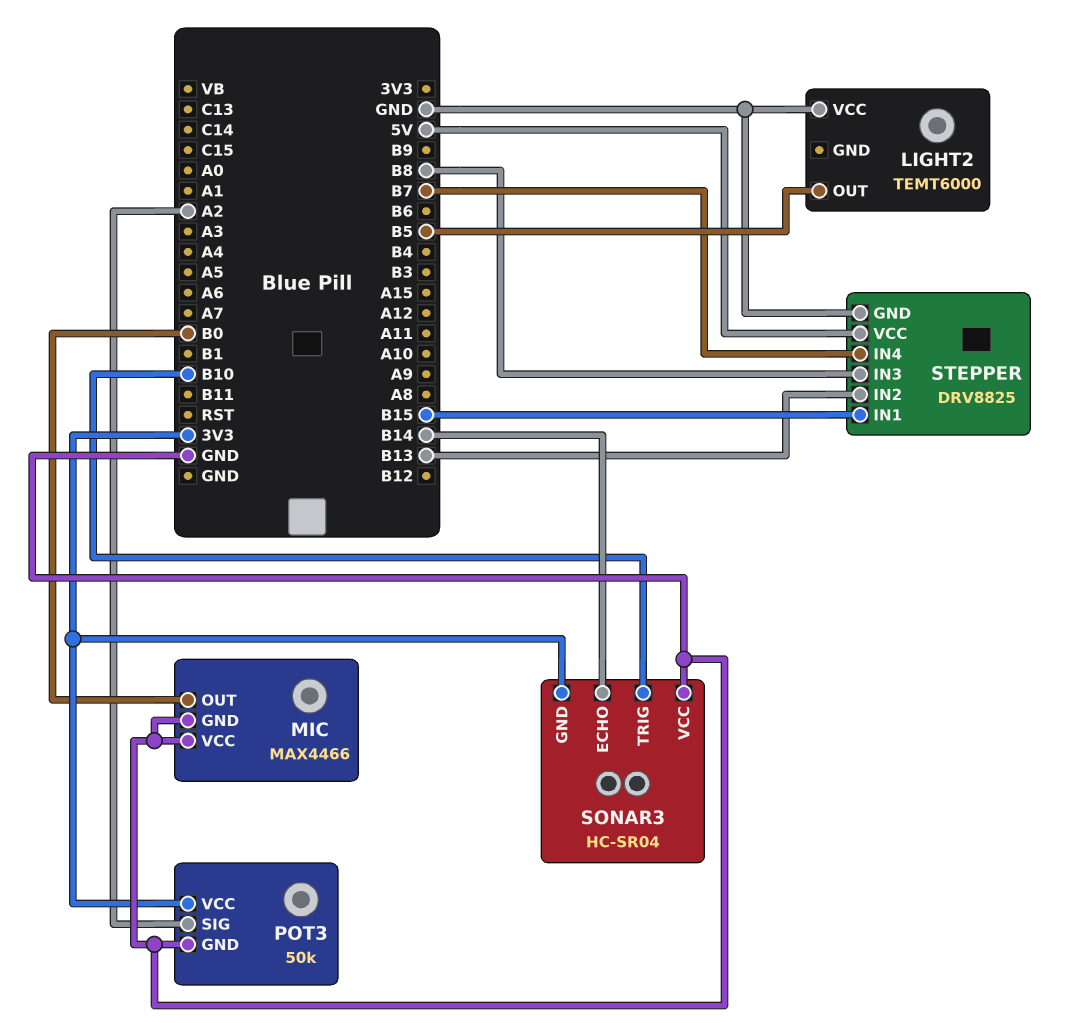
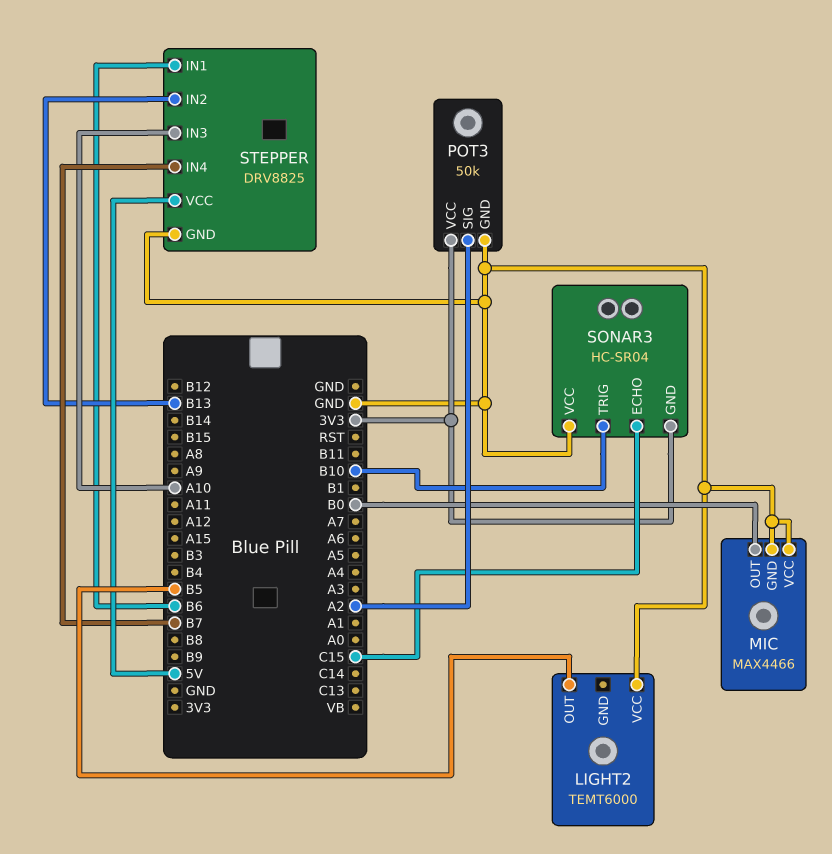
SONAR3 pin ECHO: B14 -> C15
STEPPER pin IN1: B15 -> B6
STEPPER pin IN3: B8 -> A10

